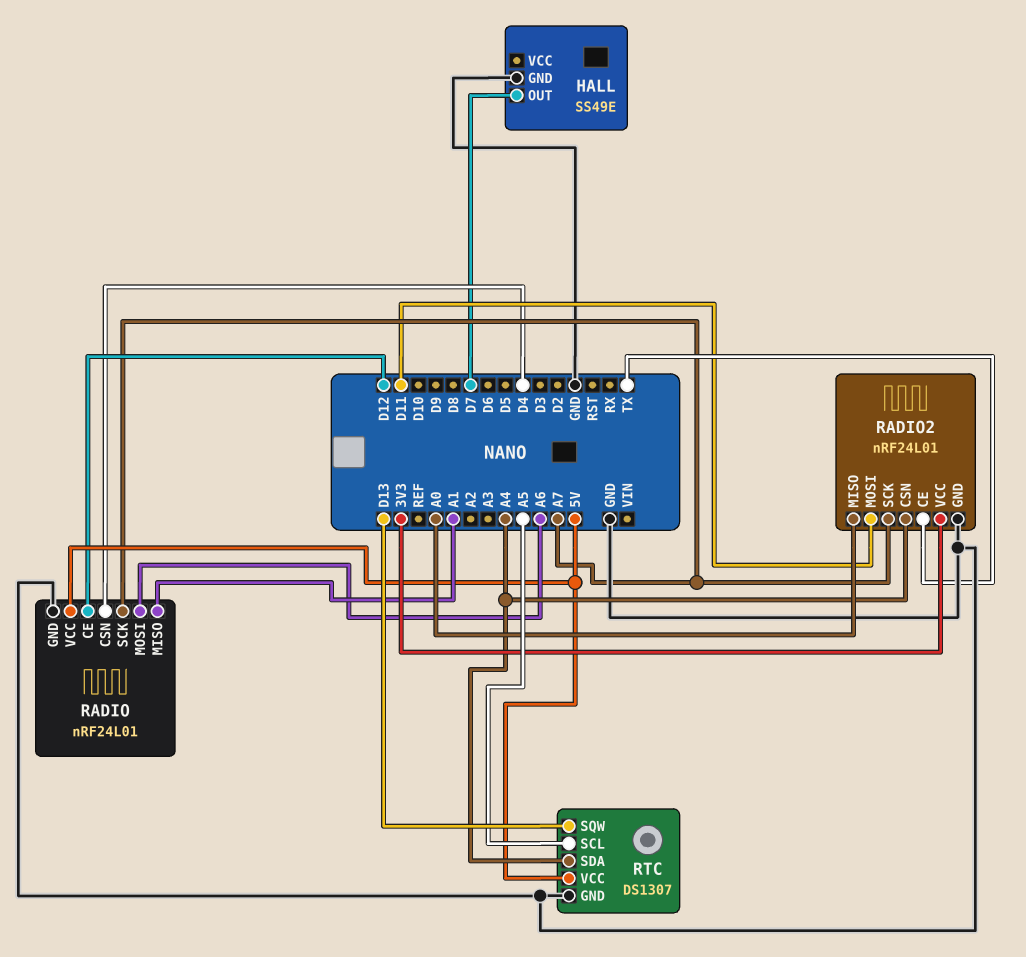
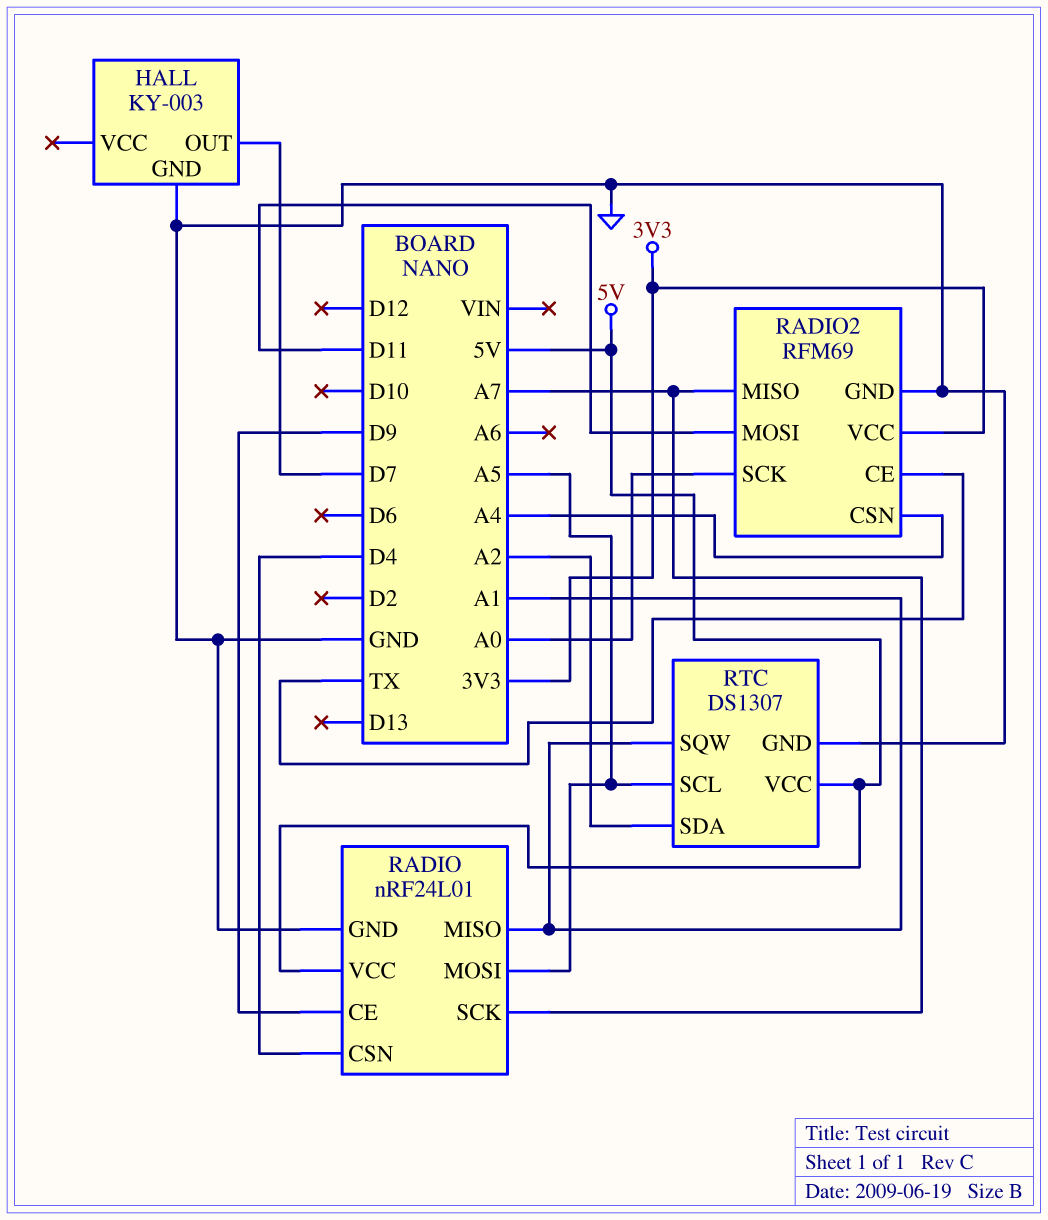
HALL: SS49E -> KY-003
RADIO pin CE: D12 -> D9
RADIO pin MOSI: A6 -> A5
RADIO2: nRF24L01 -> RFM69
RADIO2 pin MISO: A0 -> A7
RADIO2 pin SCK: A7 -> A0
RTC pin SDA: A4 -> A2
RTC pin SQW: D13 -> A1

